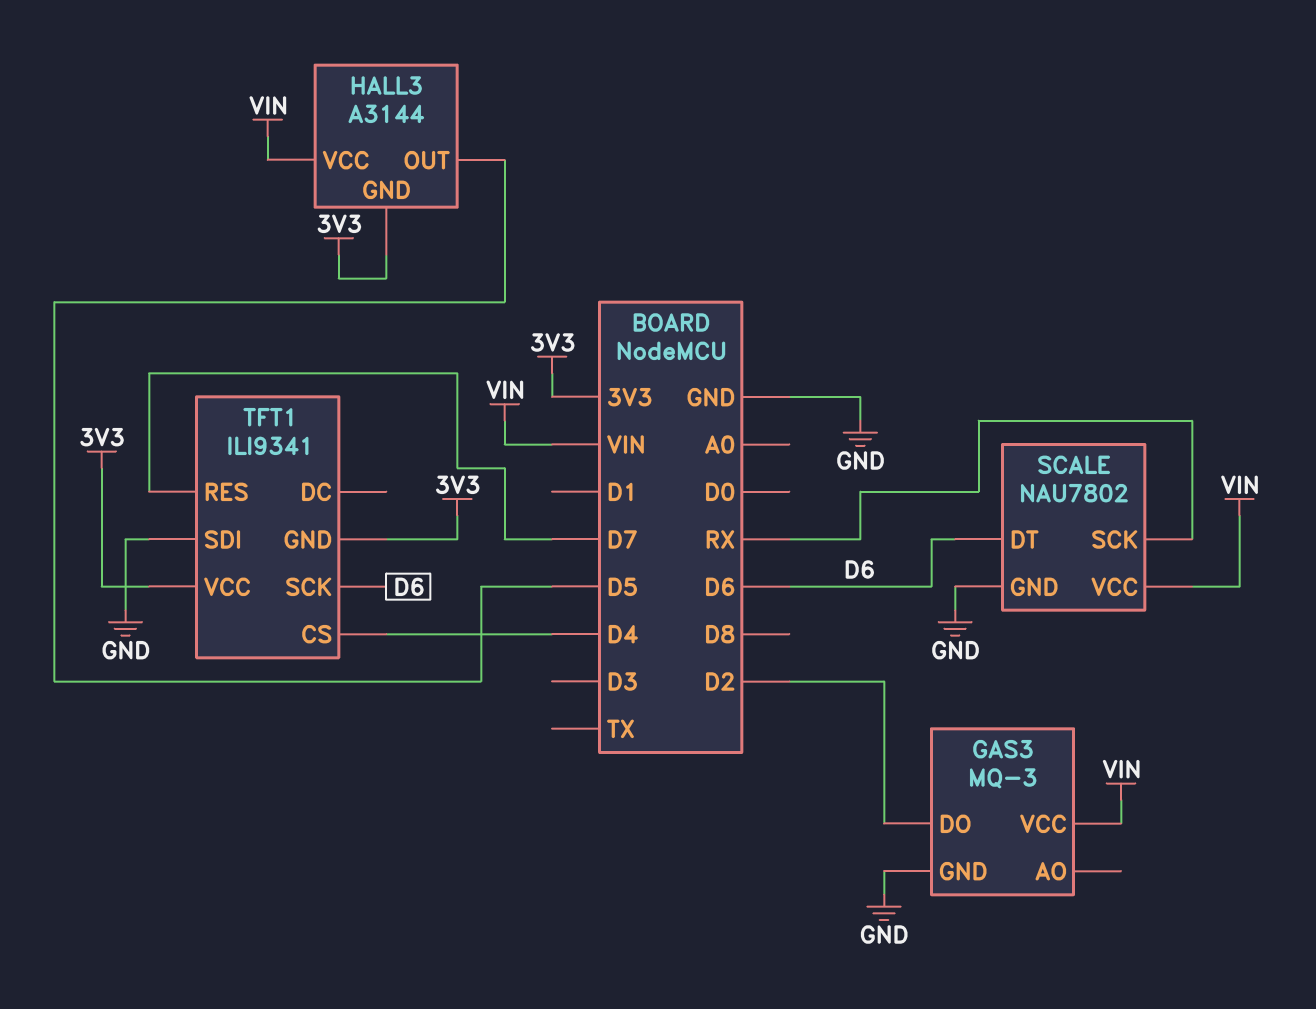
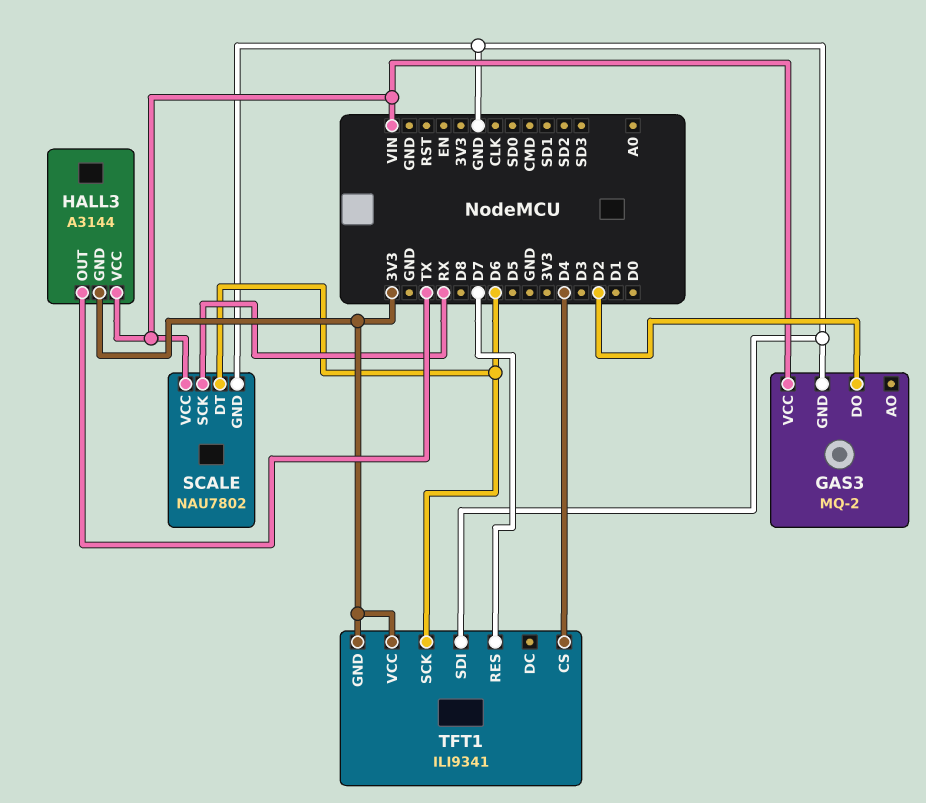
GAS3: MQ-3 -> MQ-2
HALL3 pin OUT: D5 -> TX

